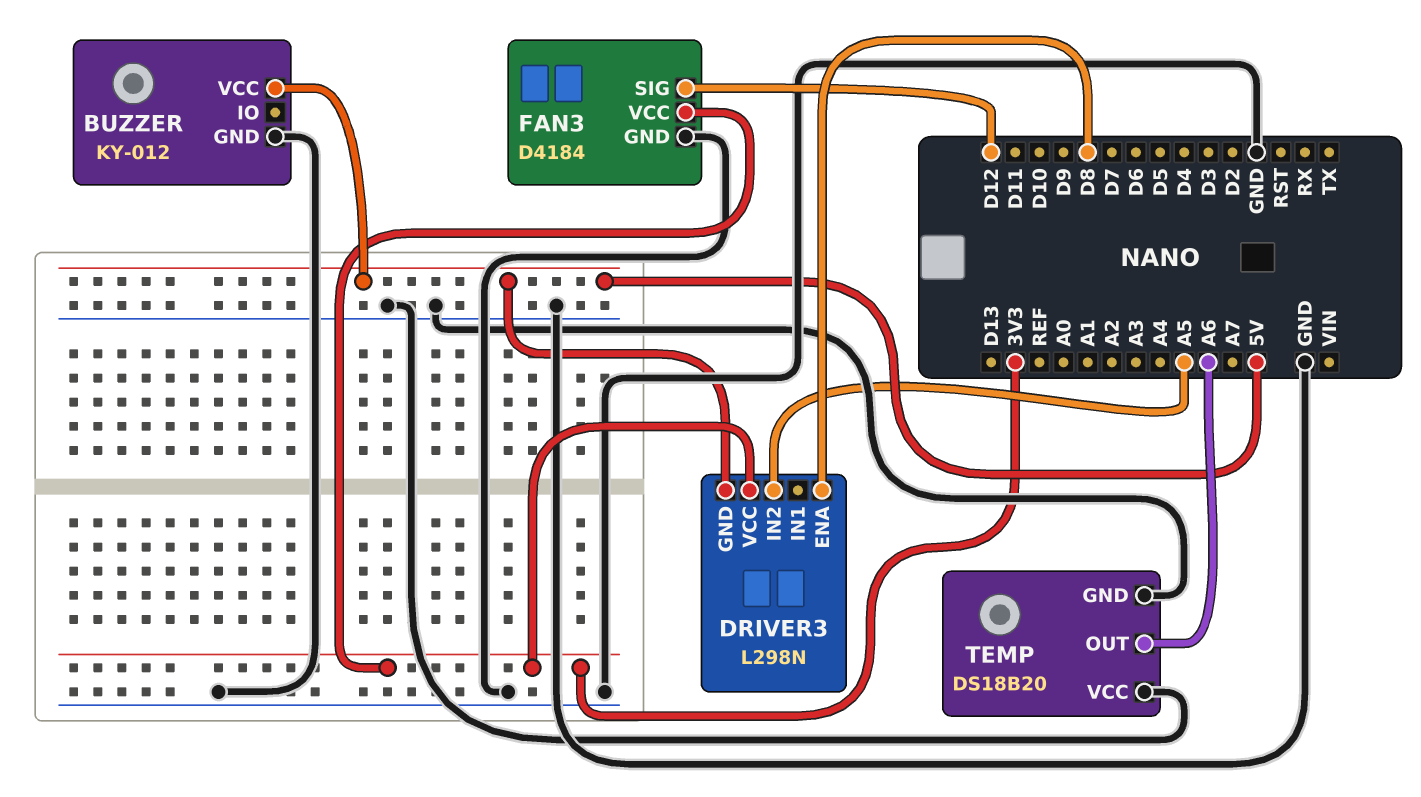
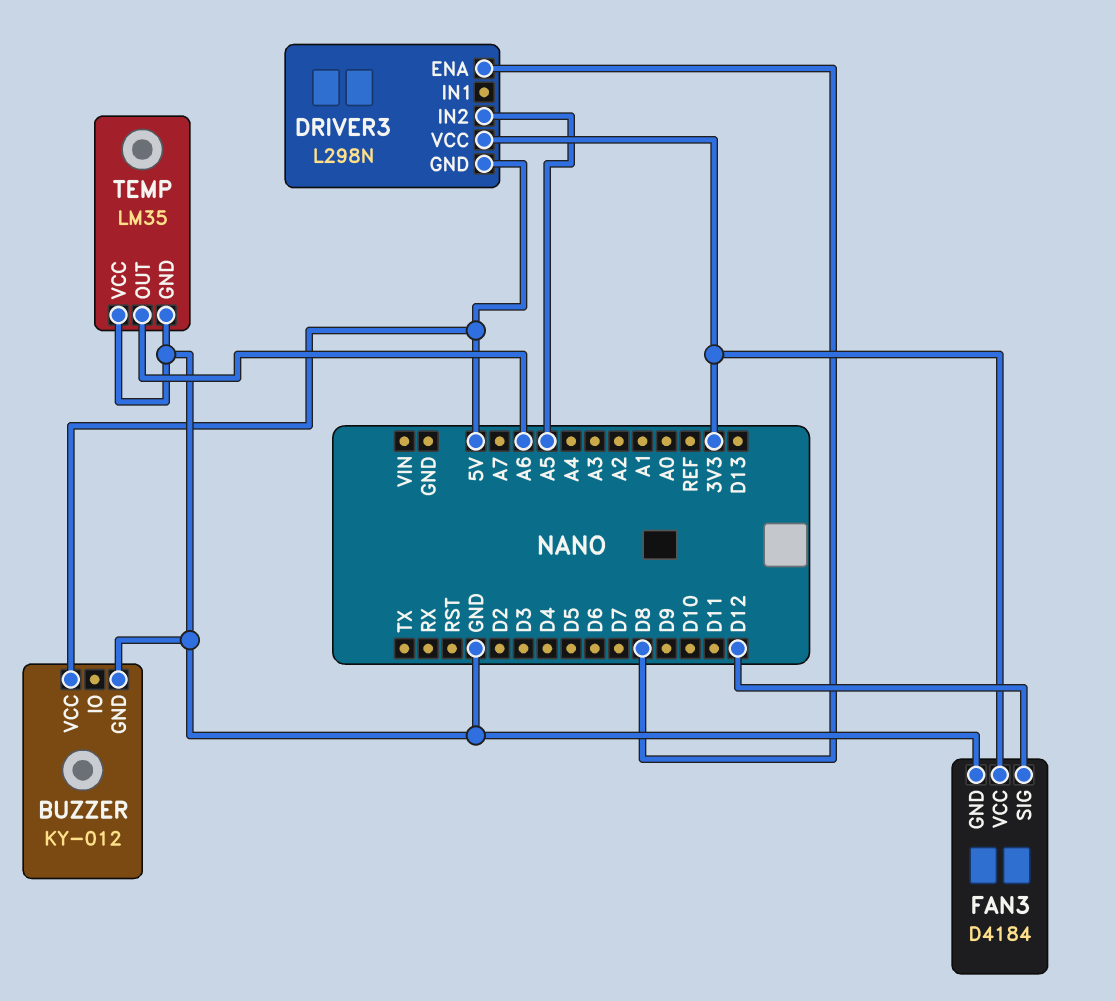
TEMP: DS18B20 -> LM35

